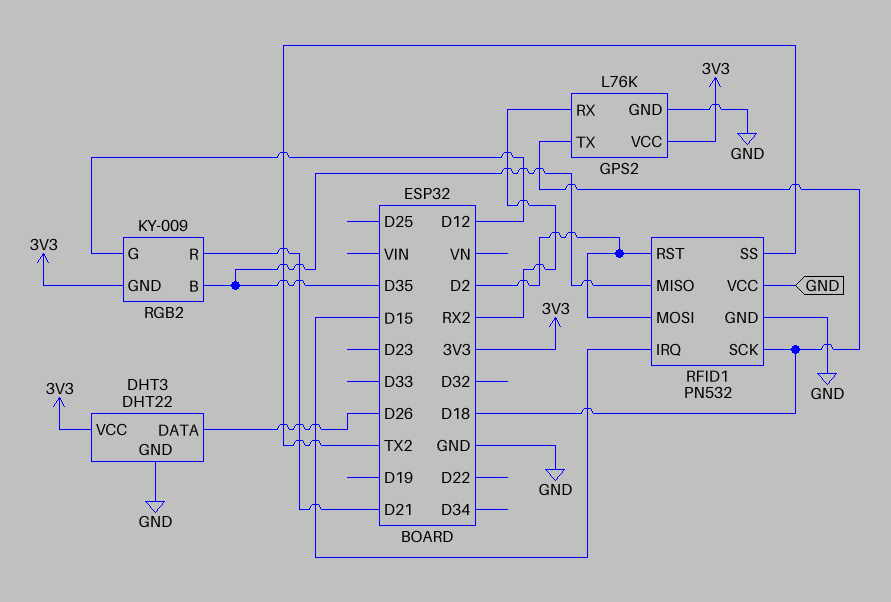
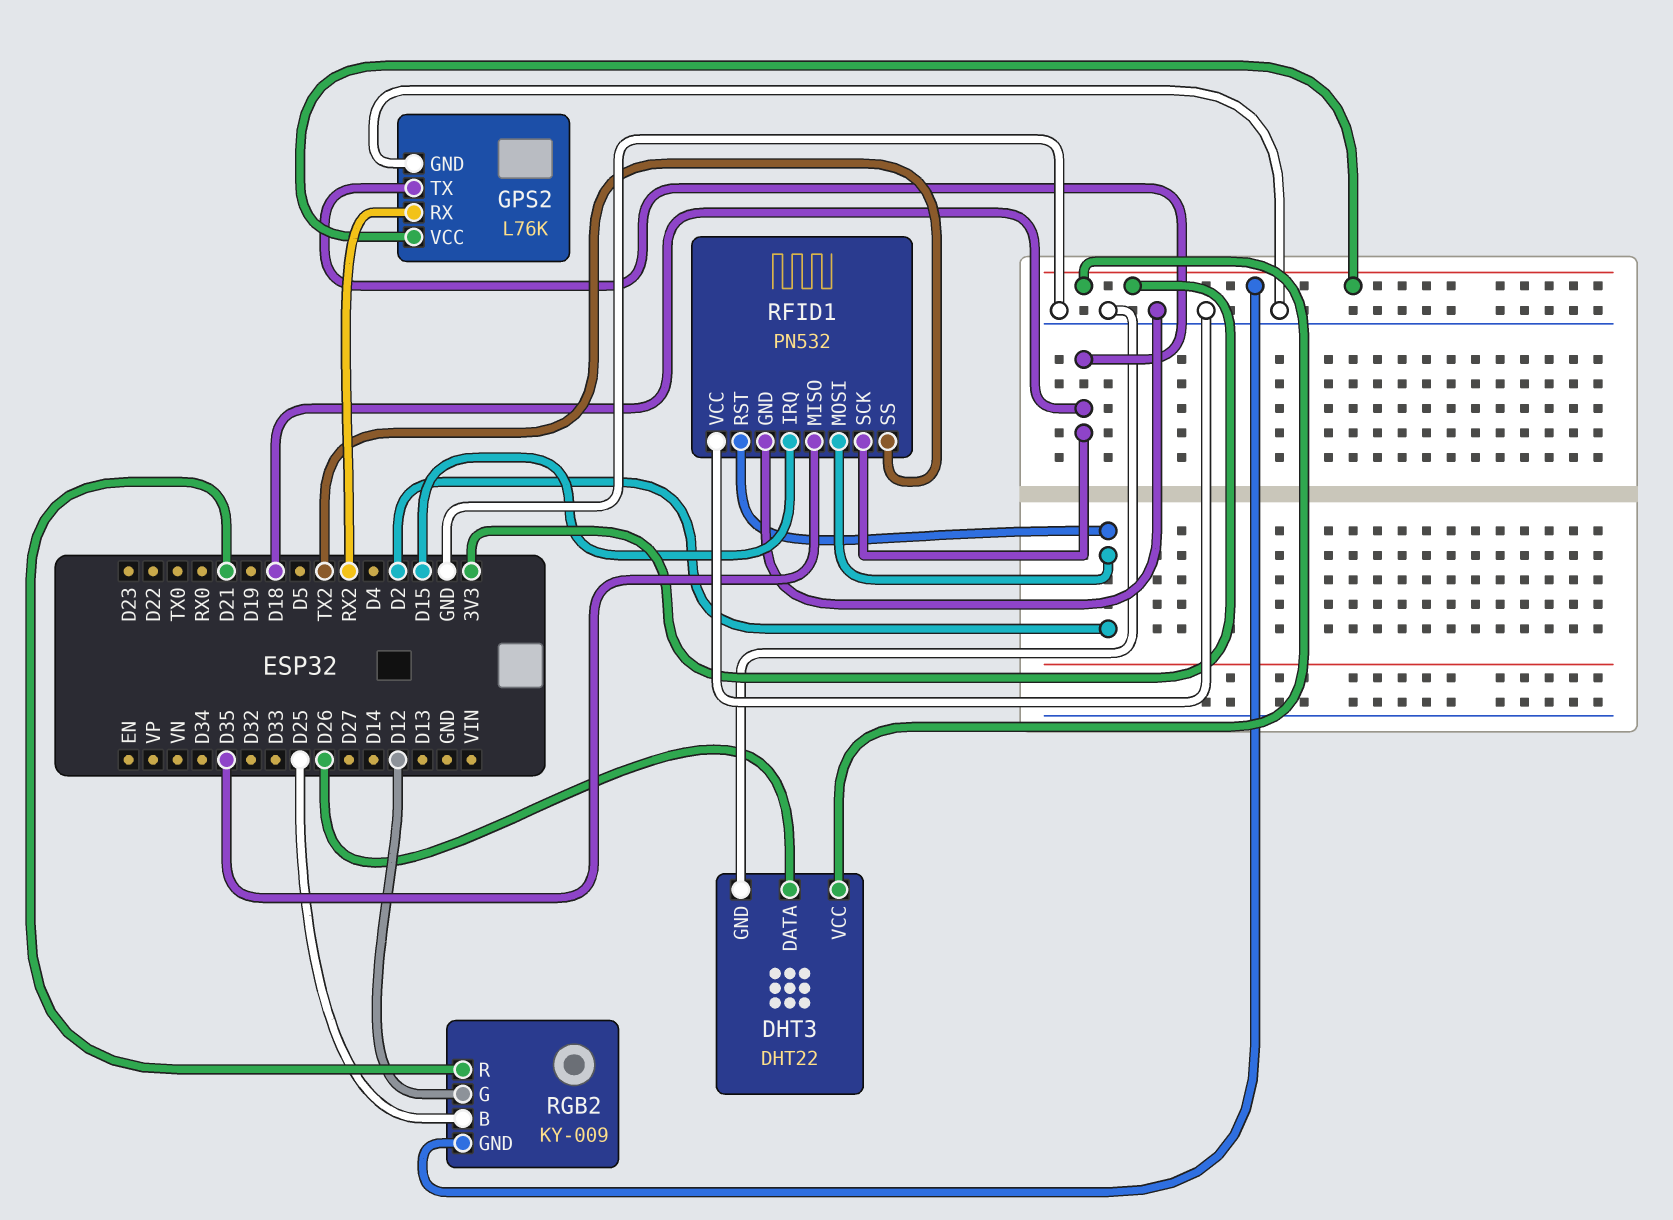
RGB2 pin B: D35 -> D25

